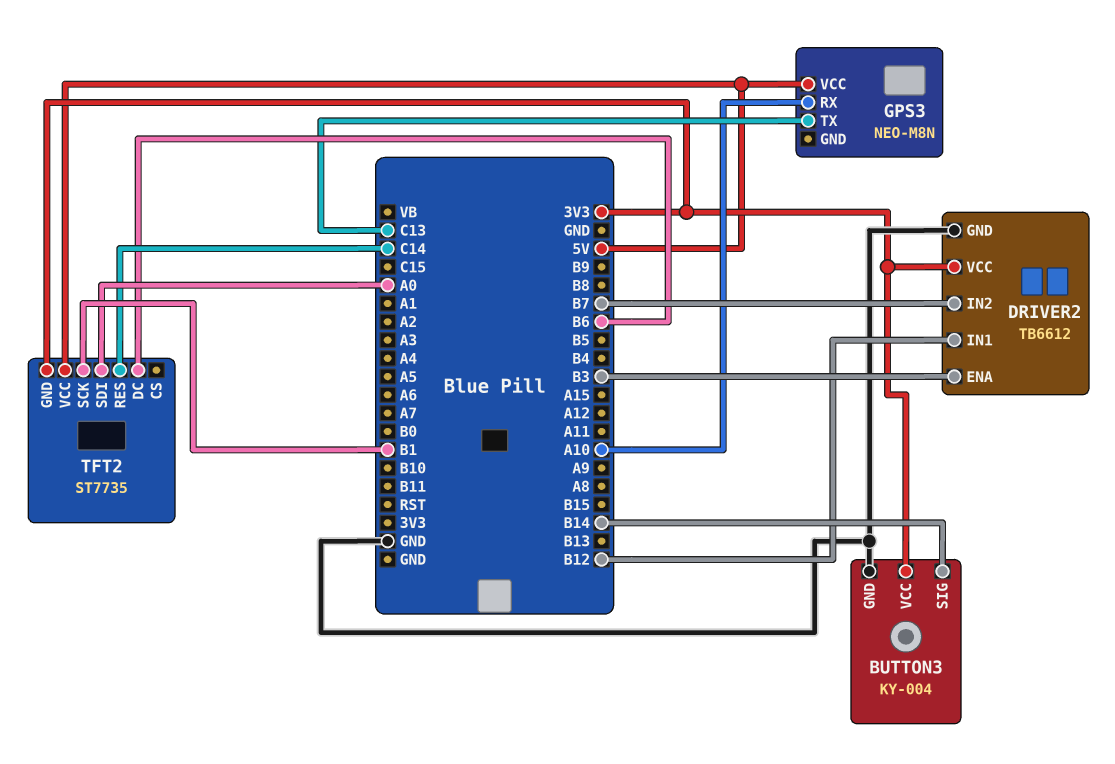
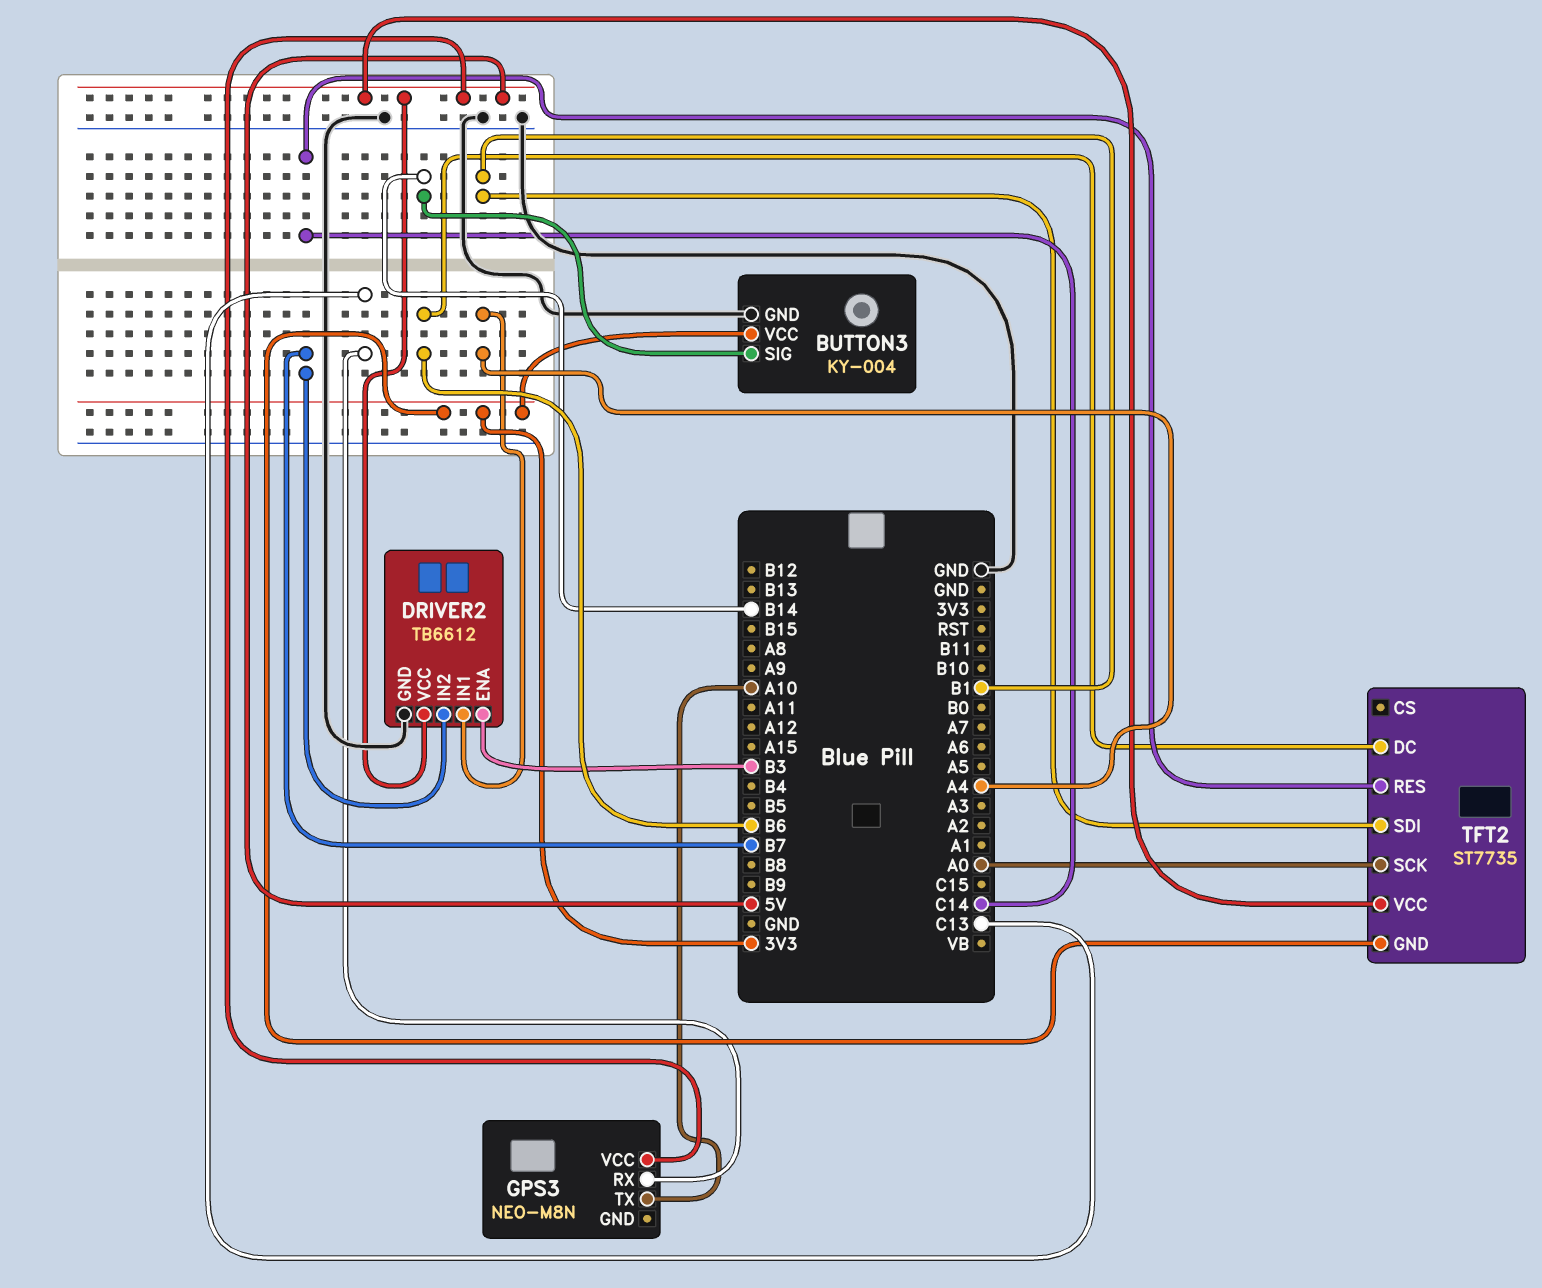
DRIVER2 pin IN1: B12 -> A4
DRIVER2 pin VCC: 3V3 -> 5V
GPS3 pin RX: A10 -> C13
GPS3 pin TX: C13 -> A10
TFT2 pin SCK: B1 -> A0
TFT2 pin SDI: A0 -> B1

